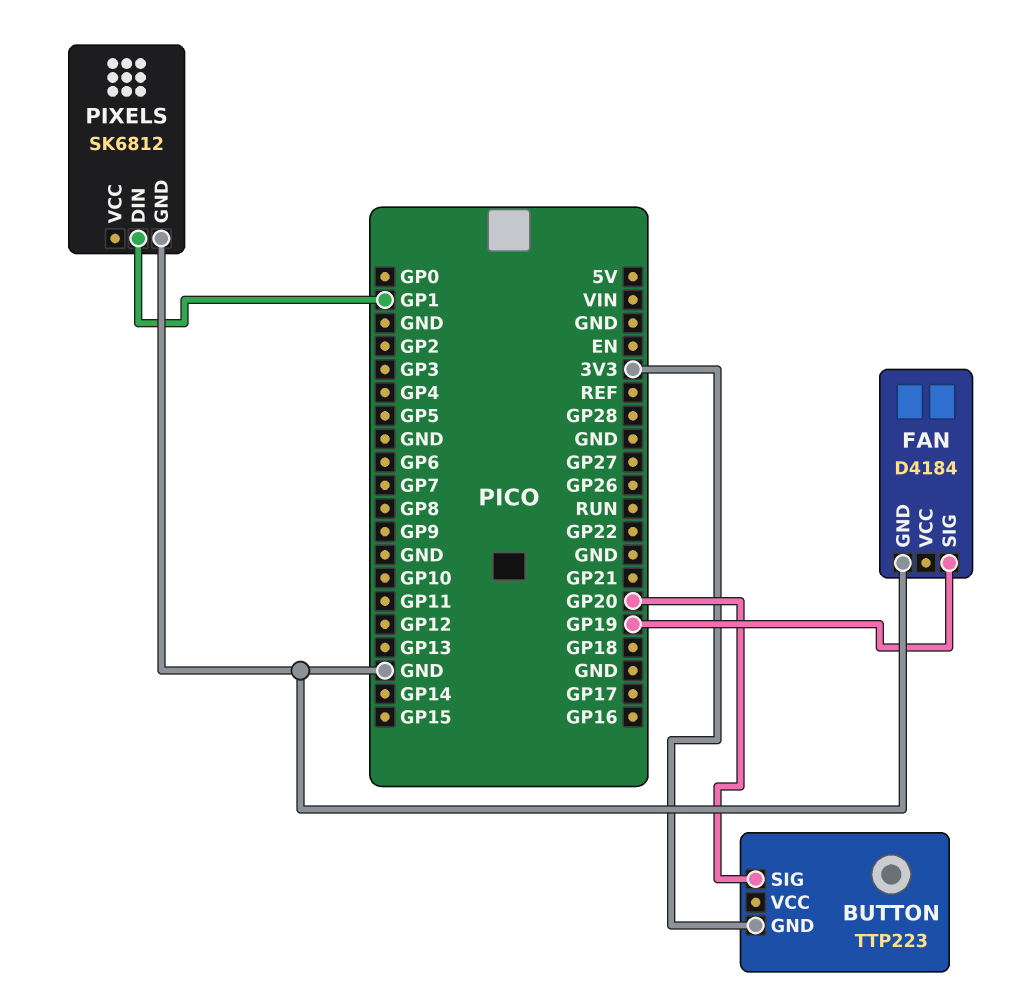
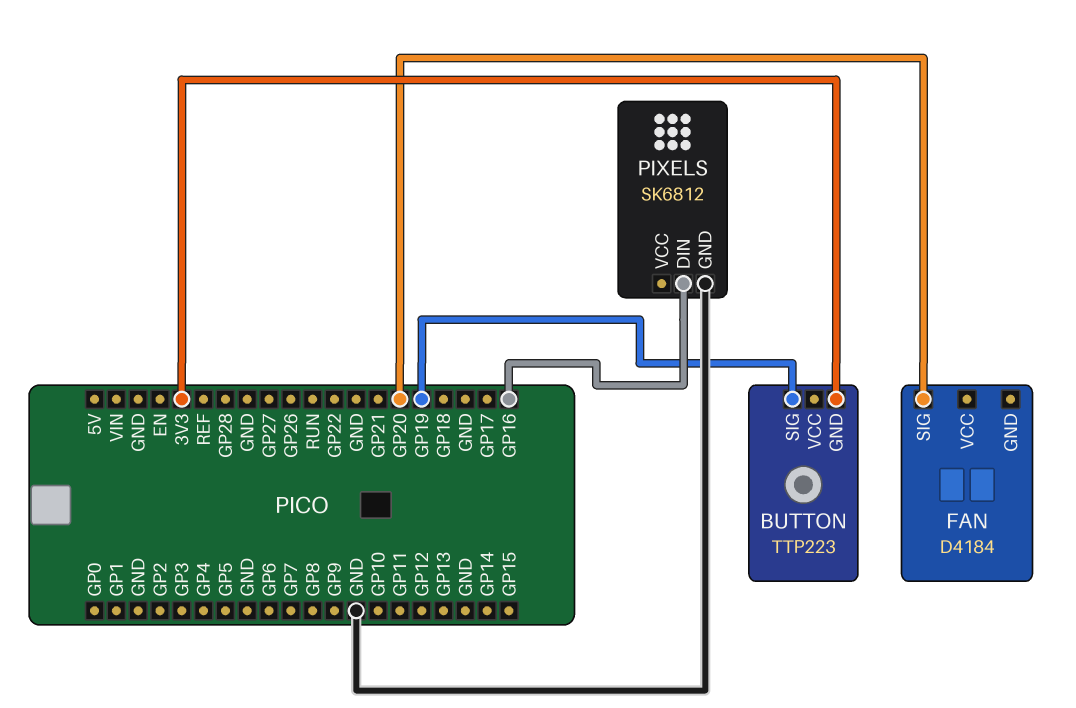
BUTTON pin SIG: GP20 -> GP19
FAN pin GND: GND -> none
FAN pin SIG: GP19 -> GP20
PIXELS pin DIN: GP1 -> GP16

